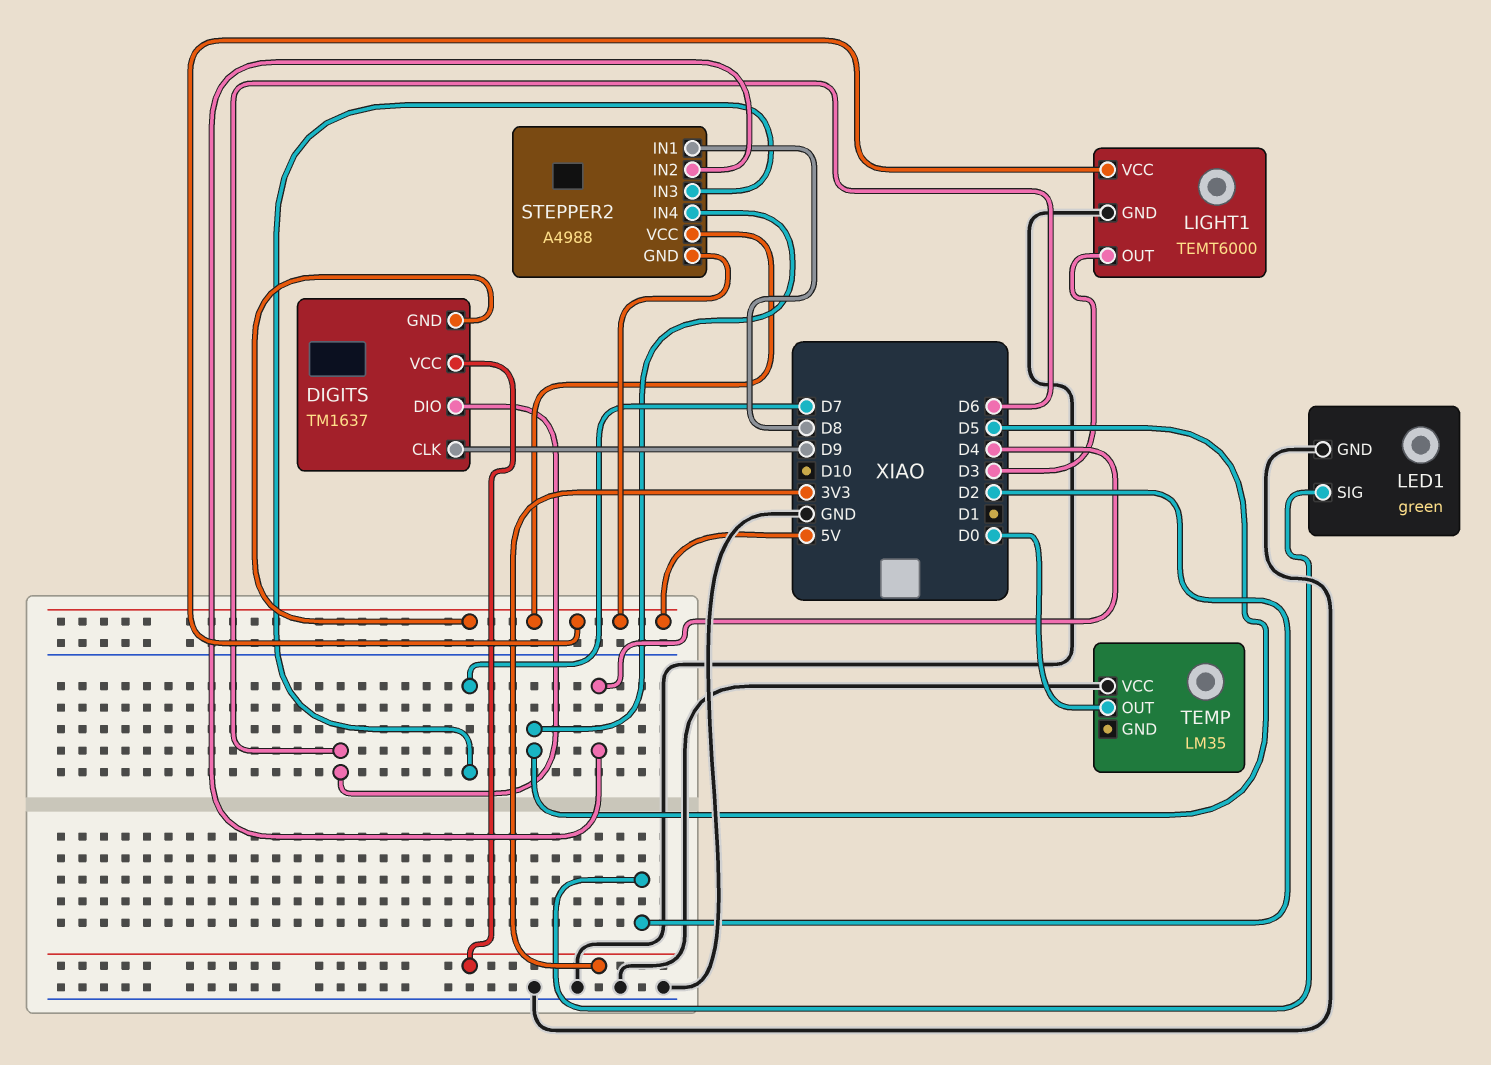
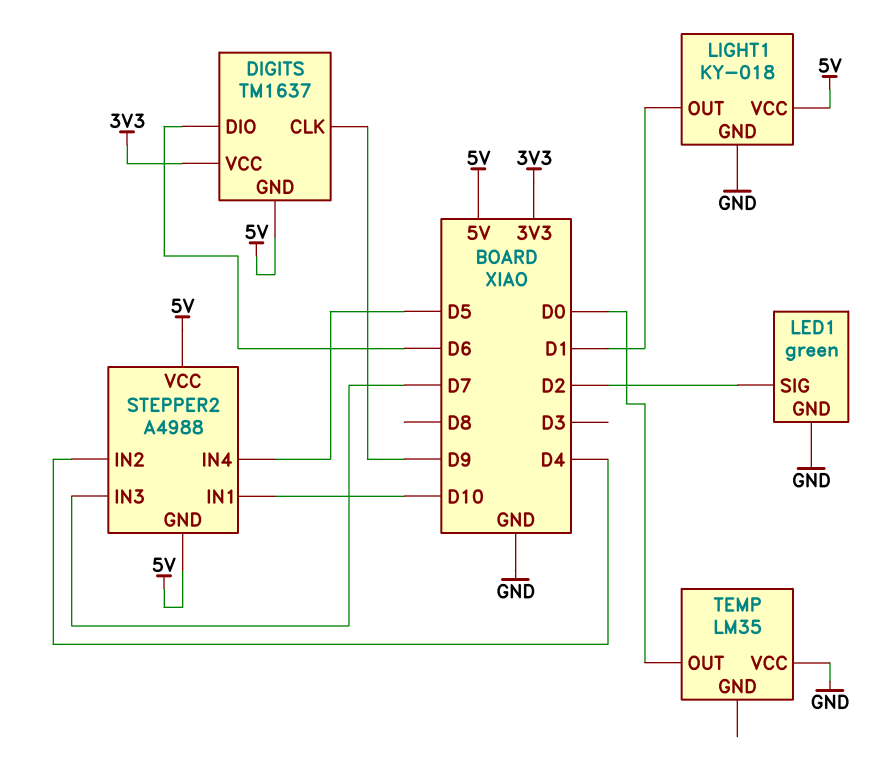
LIGHT1: TEMT6000 -> KY-018
LIGHT1 pin OUT: D3 -> D1
STEPPER2 pin IN1: D8 -> D10

